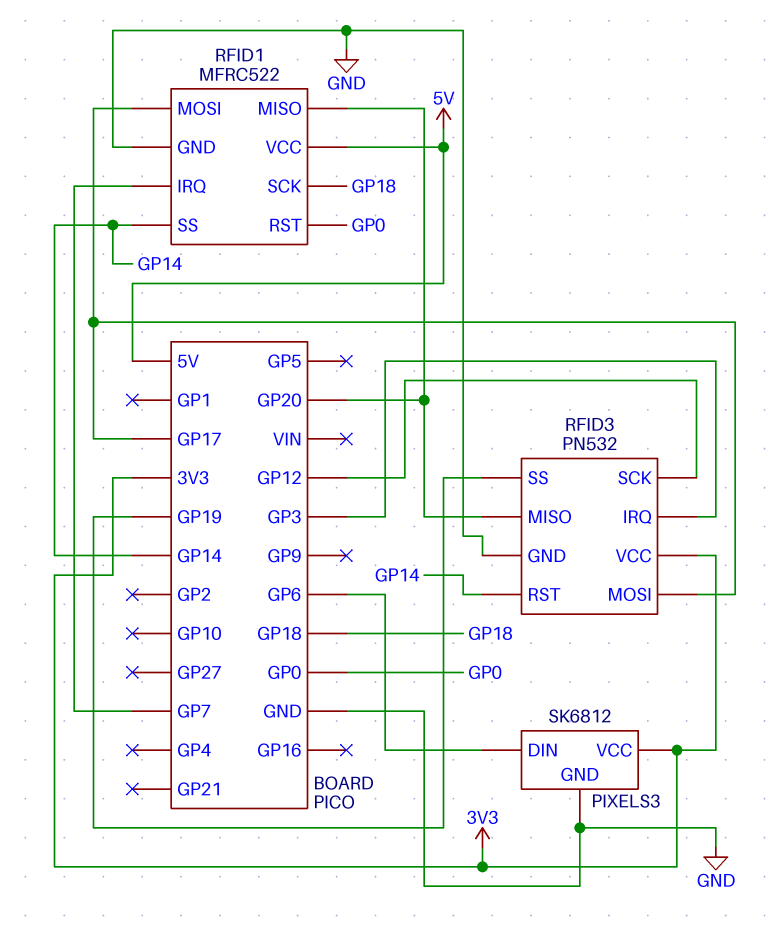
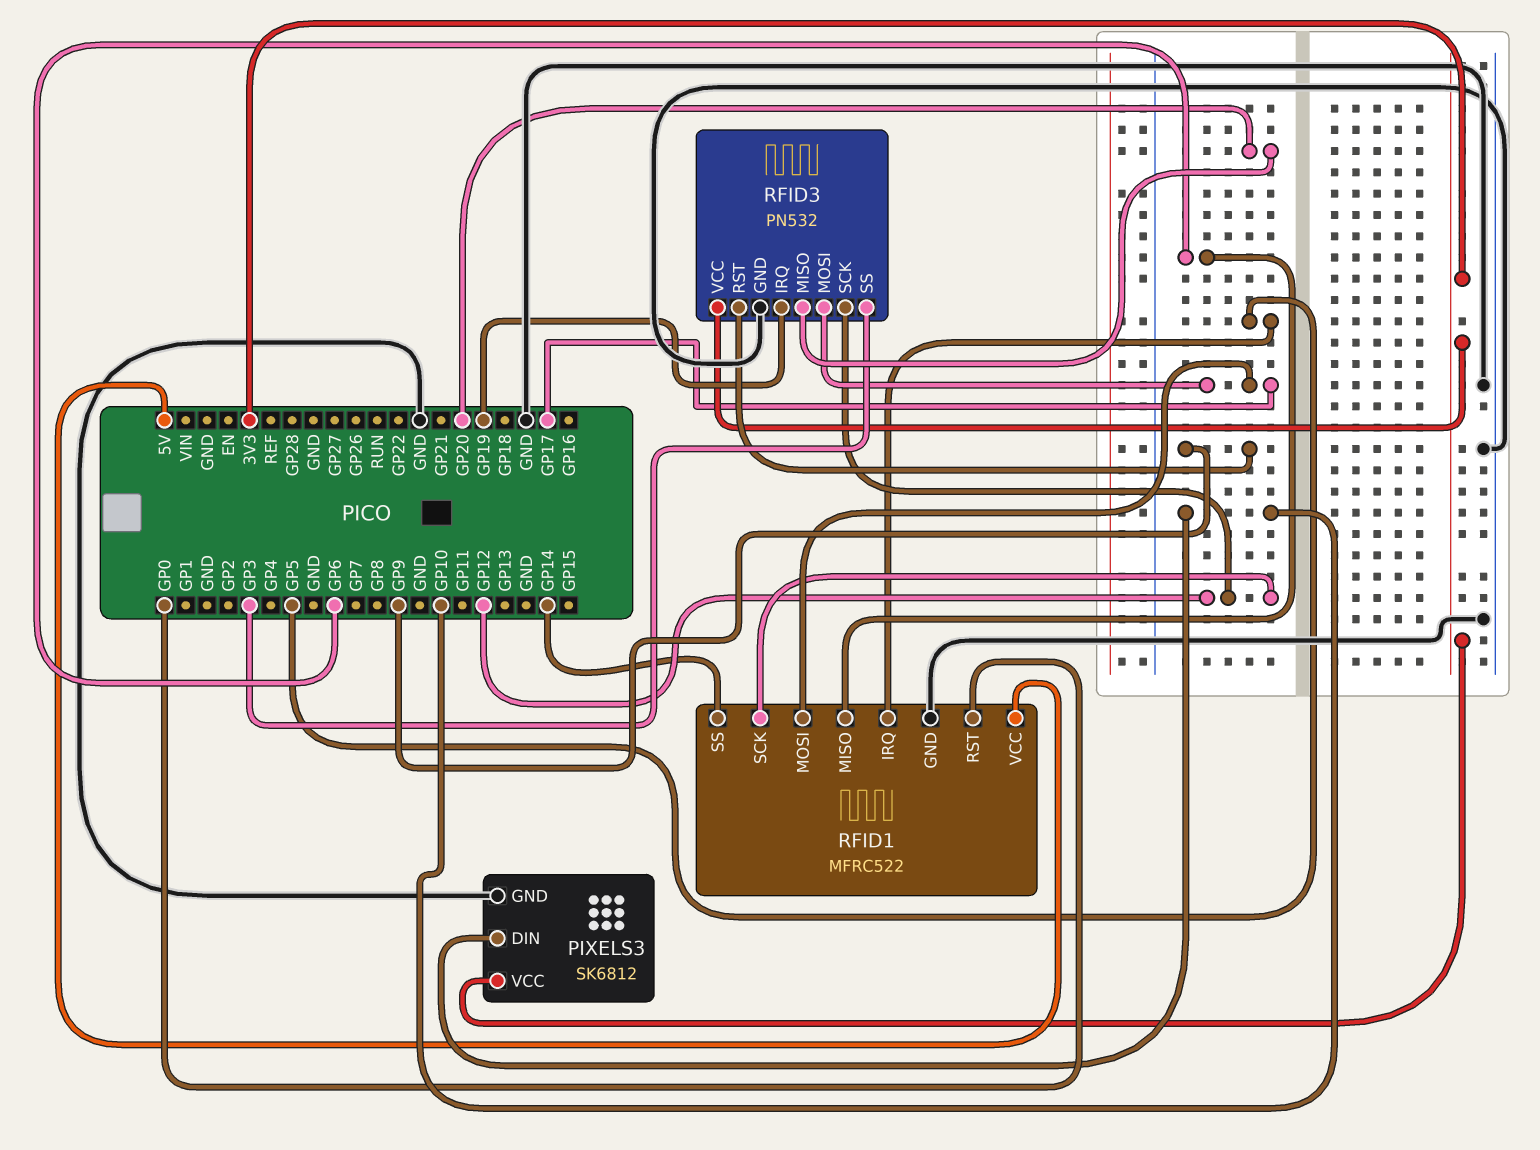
PIXELS3 pin DIN: GP6 -> GP10
RFID1 pin IRQ: GP7 -> GP5
RFID1 pin MISO: GP20 -> GP6
RFID1 pin SCK: GP18 -> GP12
RFID3 pin IRQ: GP3 -> GP19
RFID3 pin RST: GP14 -> GP9
RFID3 pin SS: GP19 -> GP3

